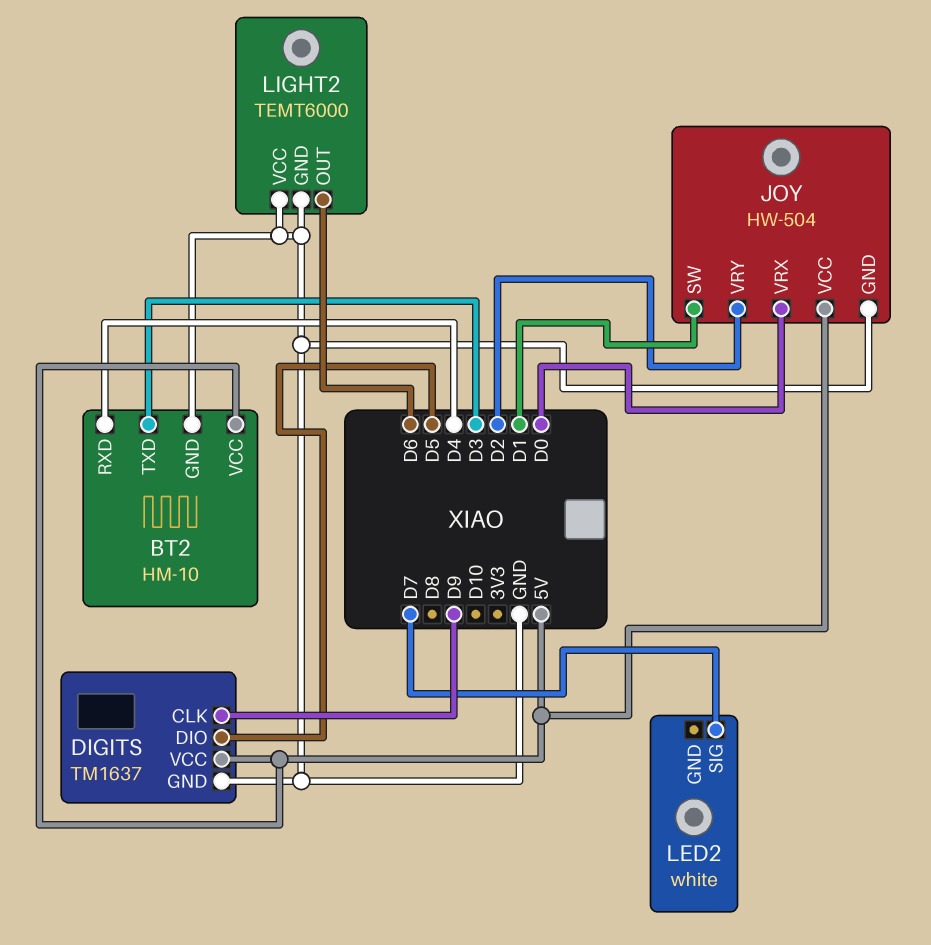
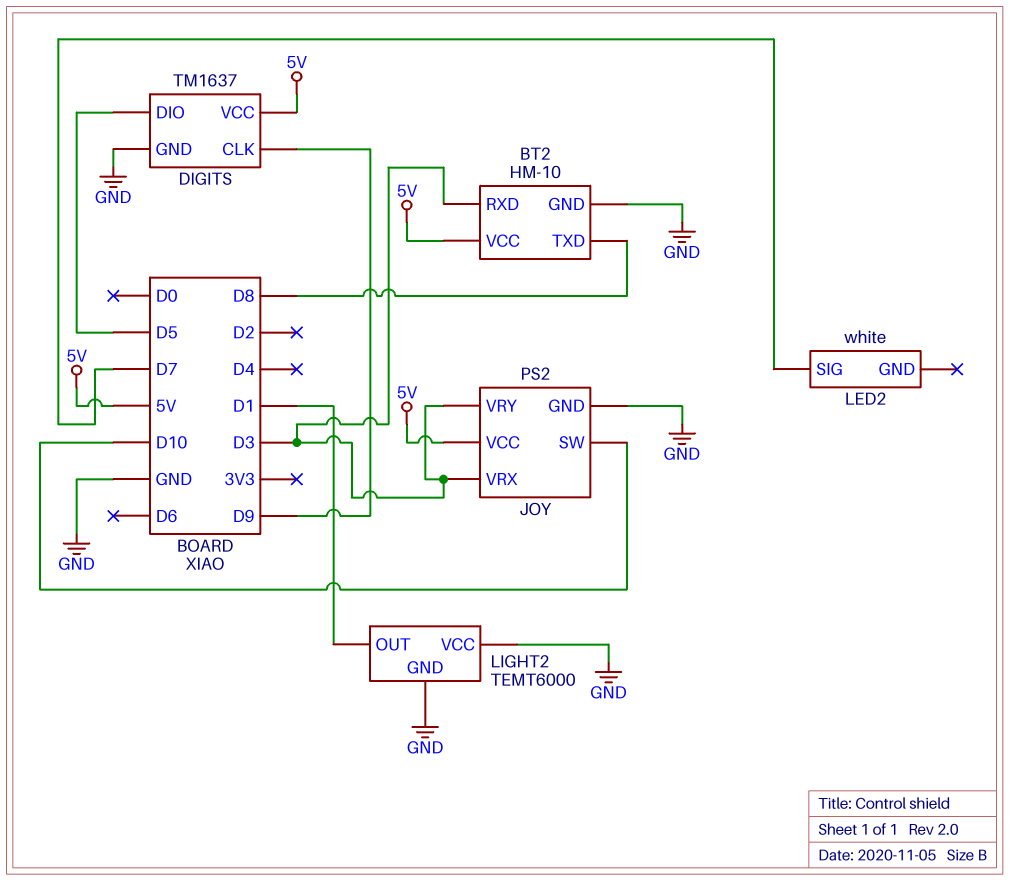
BT2 pin RXD: D4 -> D3
BT2 pin TXD: D3 -> D8
JOY: HW-504 -> PS2
JOY pin SW: D1 -> D10
JOY pin VRX: D0 -> D3
JOY pin VRY: D2 -> D3
LIGHT2 pin OUT: D6 -> D1

